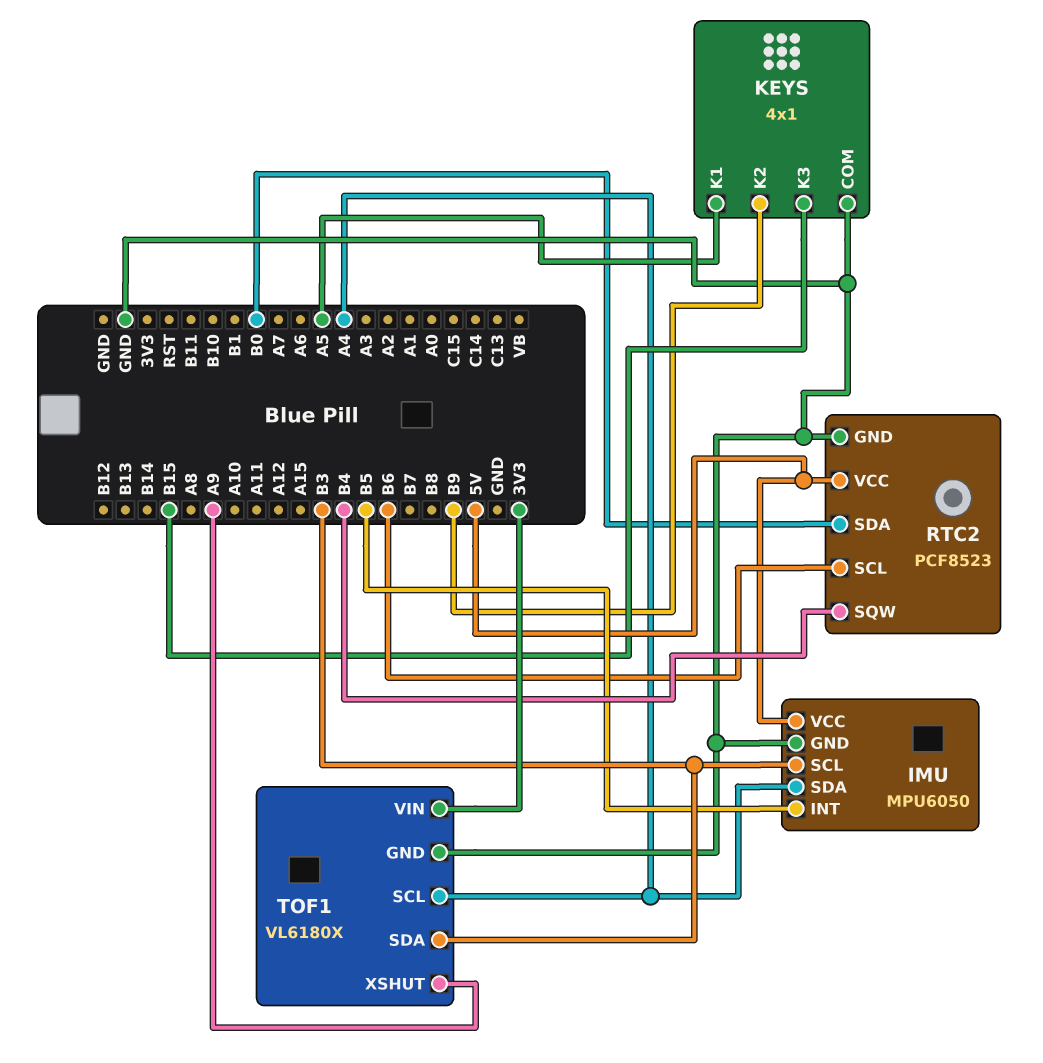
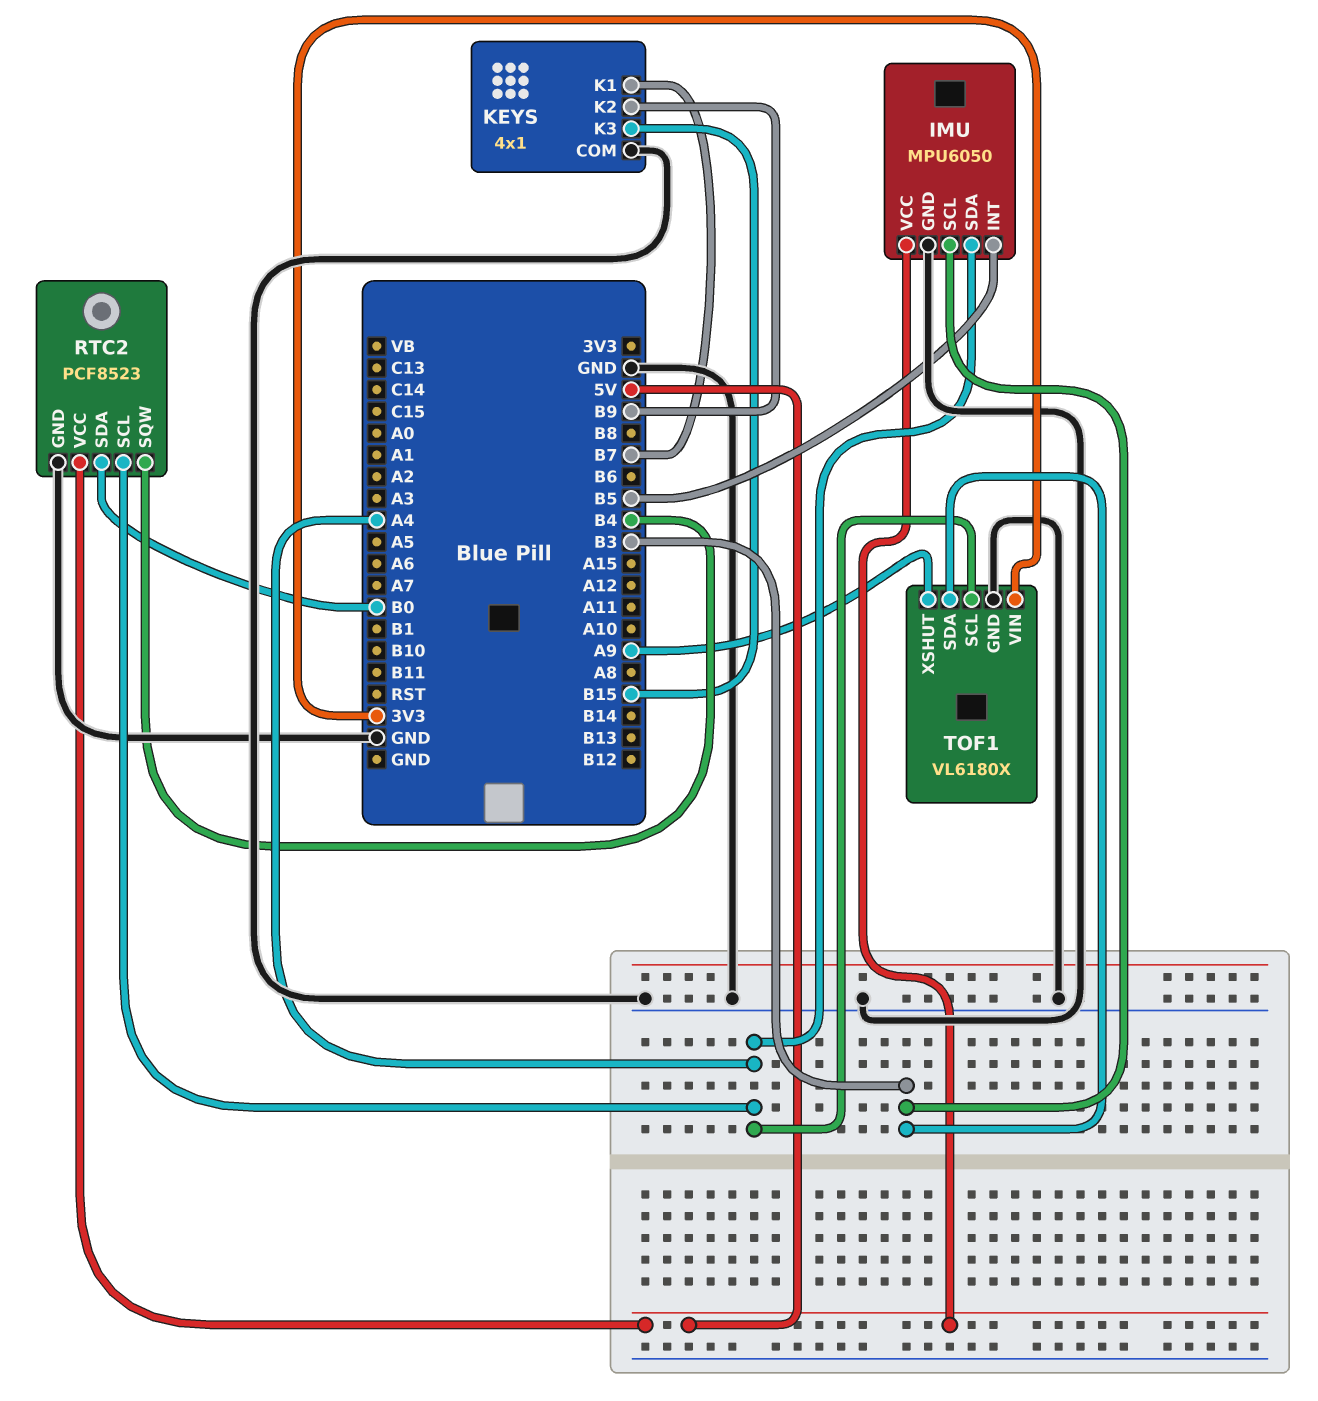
KEYS pin K1: A5 -> B7
RTC2 pin SCL: B6 -> A4

